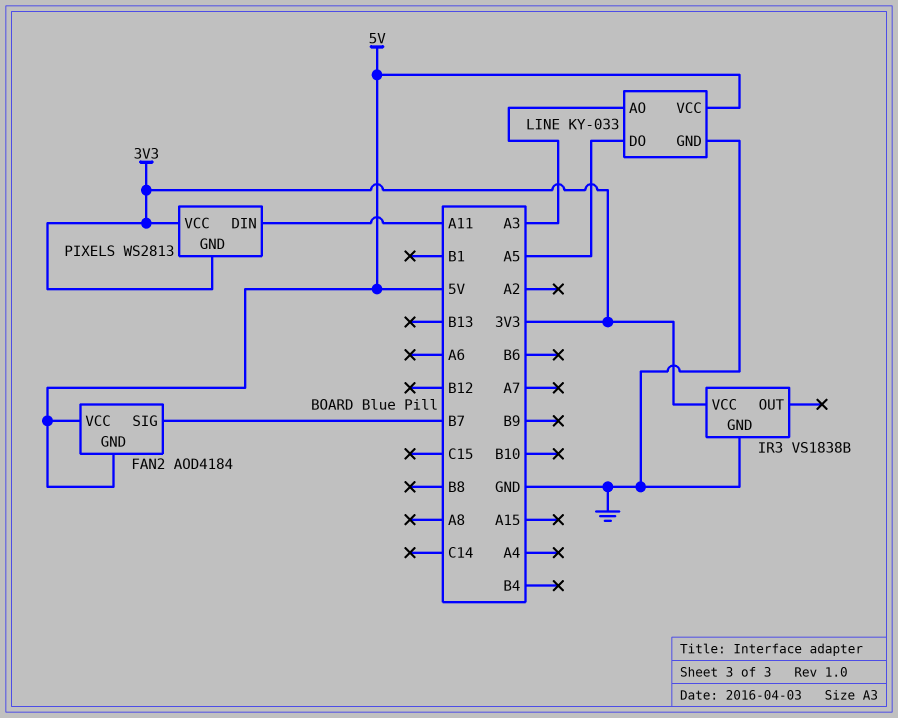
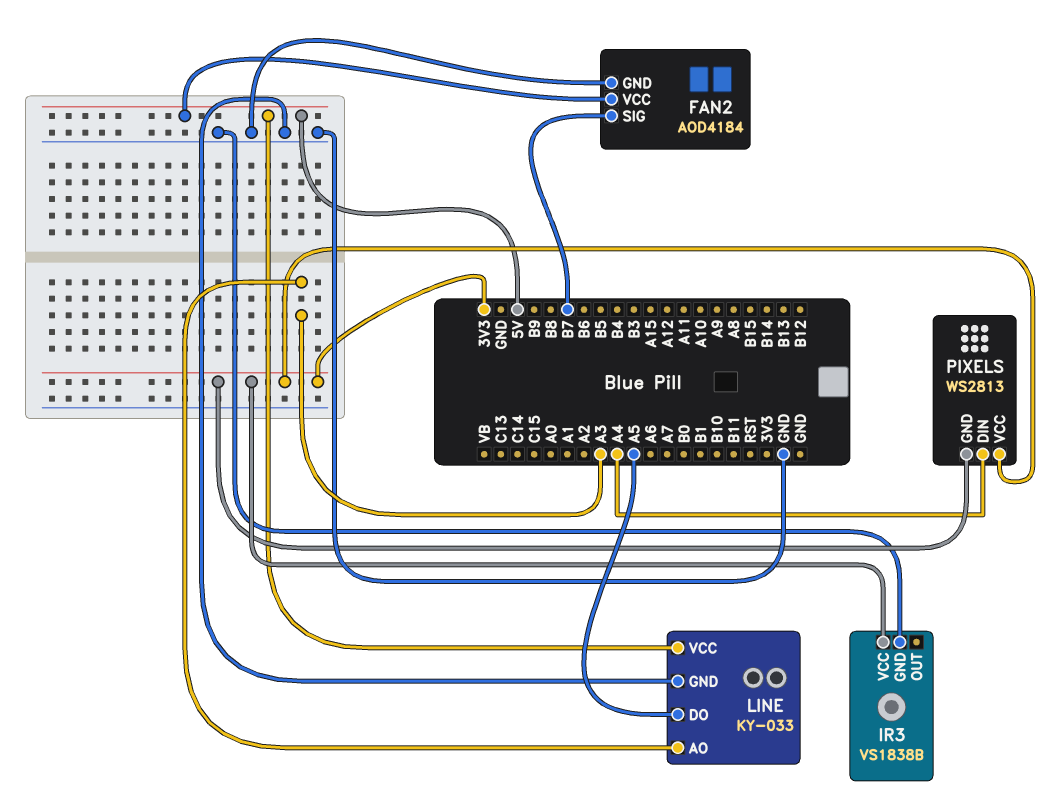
FAN2 pin GND: 5V -> GND
PIXELS pin DIN: A11 -> A4

